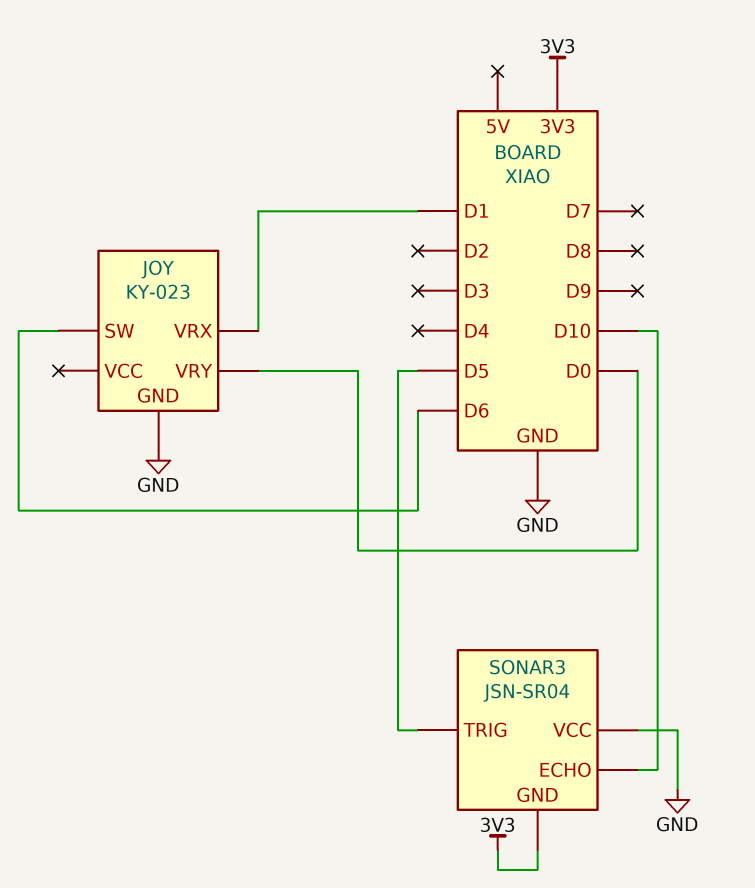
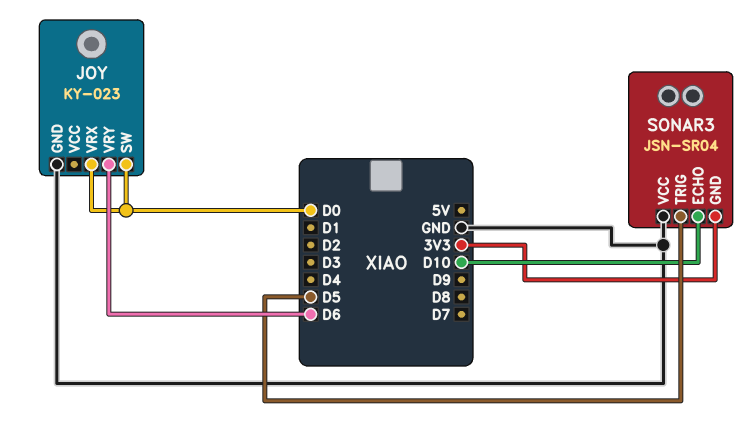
JOY pin SW: D6 -> D0
JOY pin VRX: D1 -> D0
JOY pin VRY: D0 -> D6

